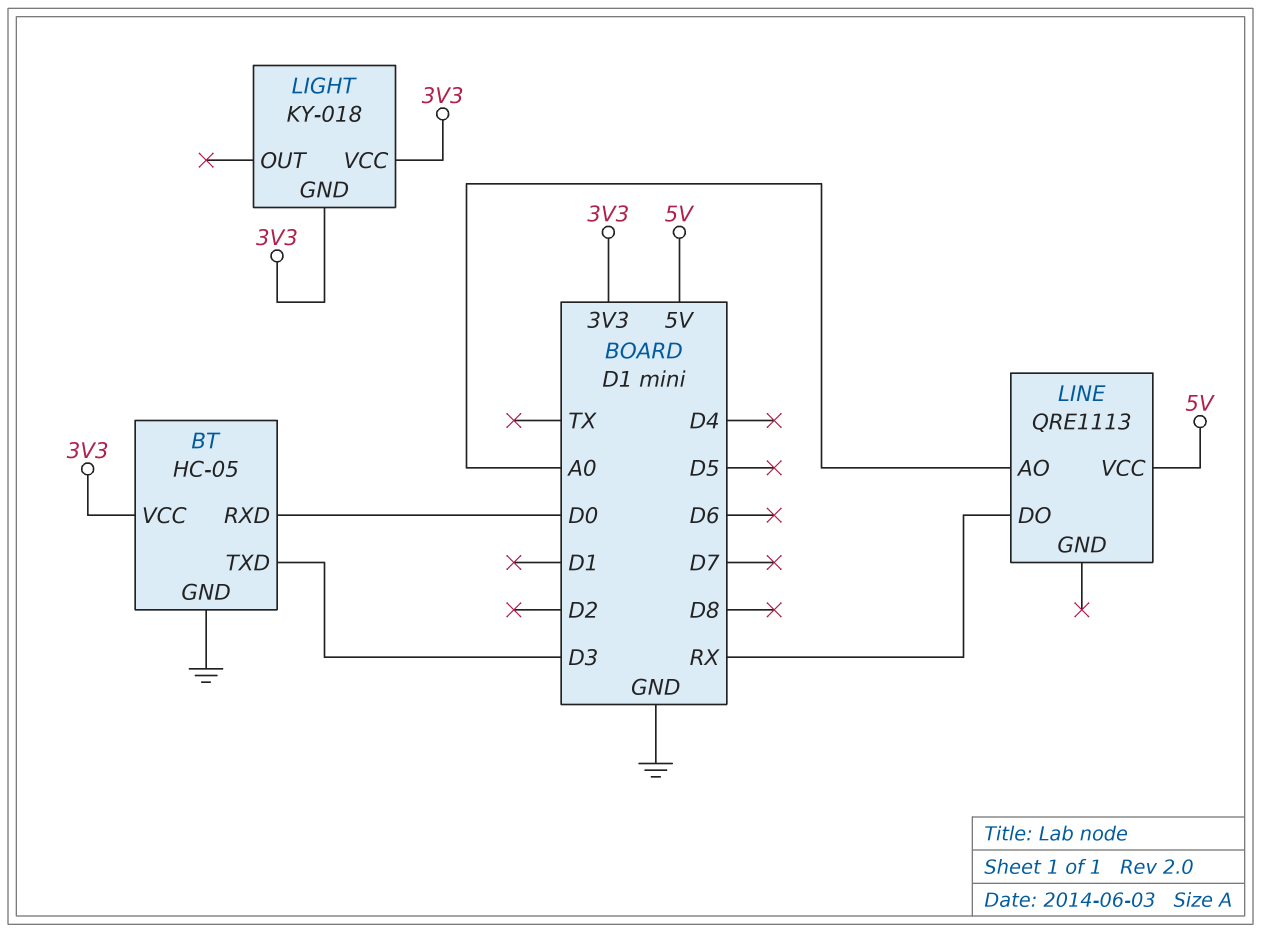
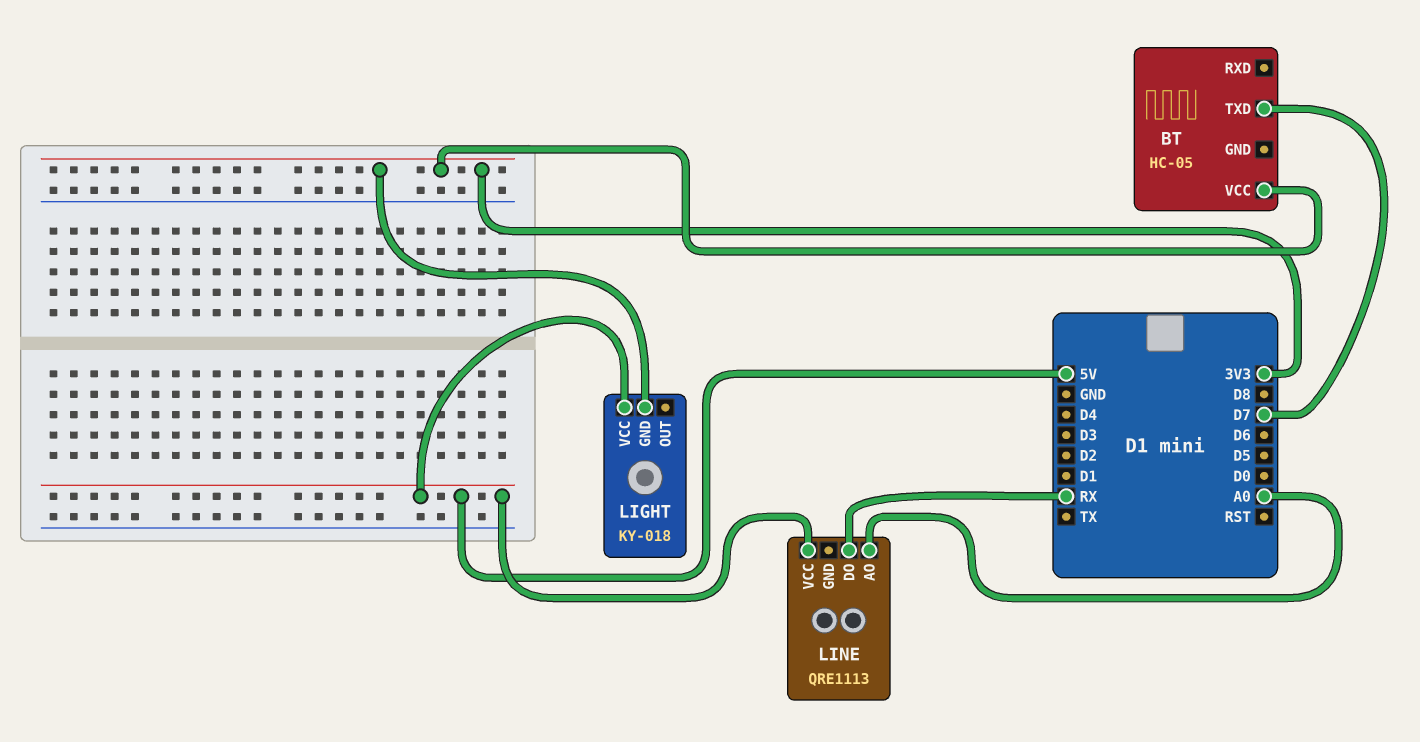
BT pin GND: GND -> none
BT pin RXD: D0 -> none
BT pin TXD: D3 -> D7
LIGHT pin VCC: 3V3 -> 5V

